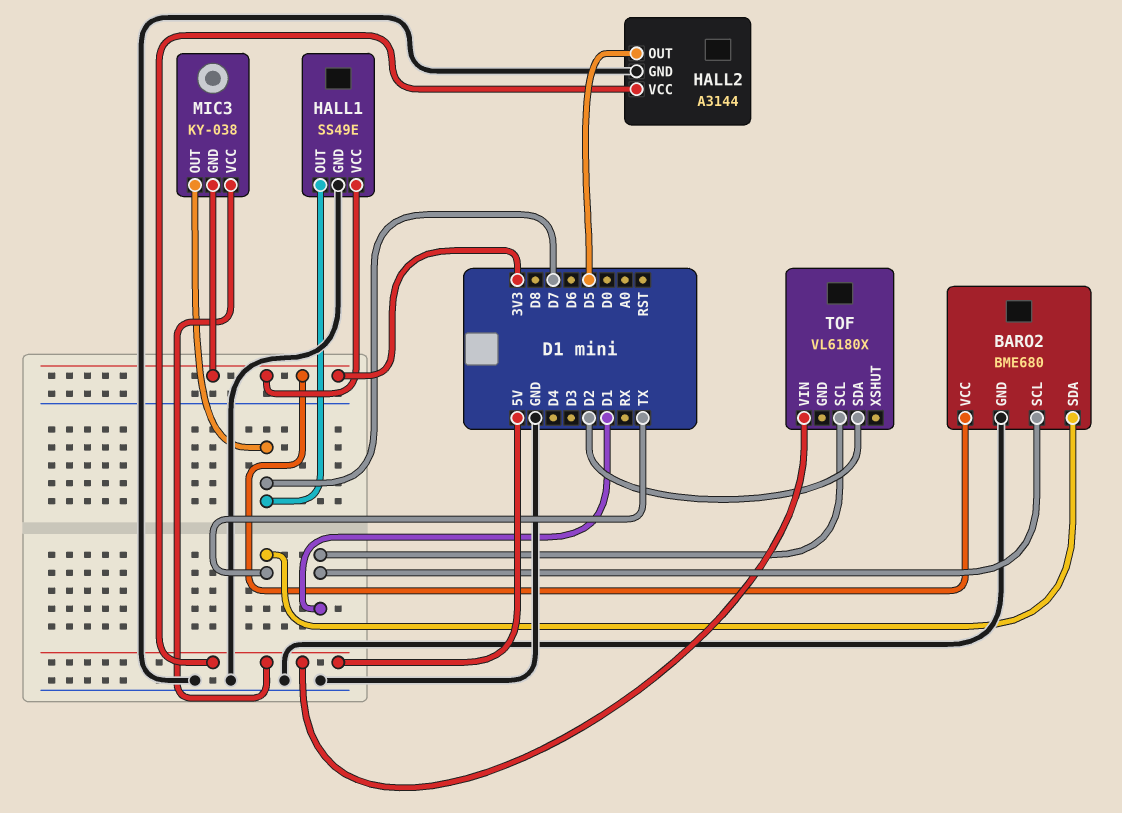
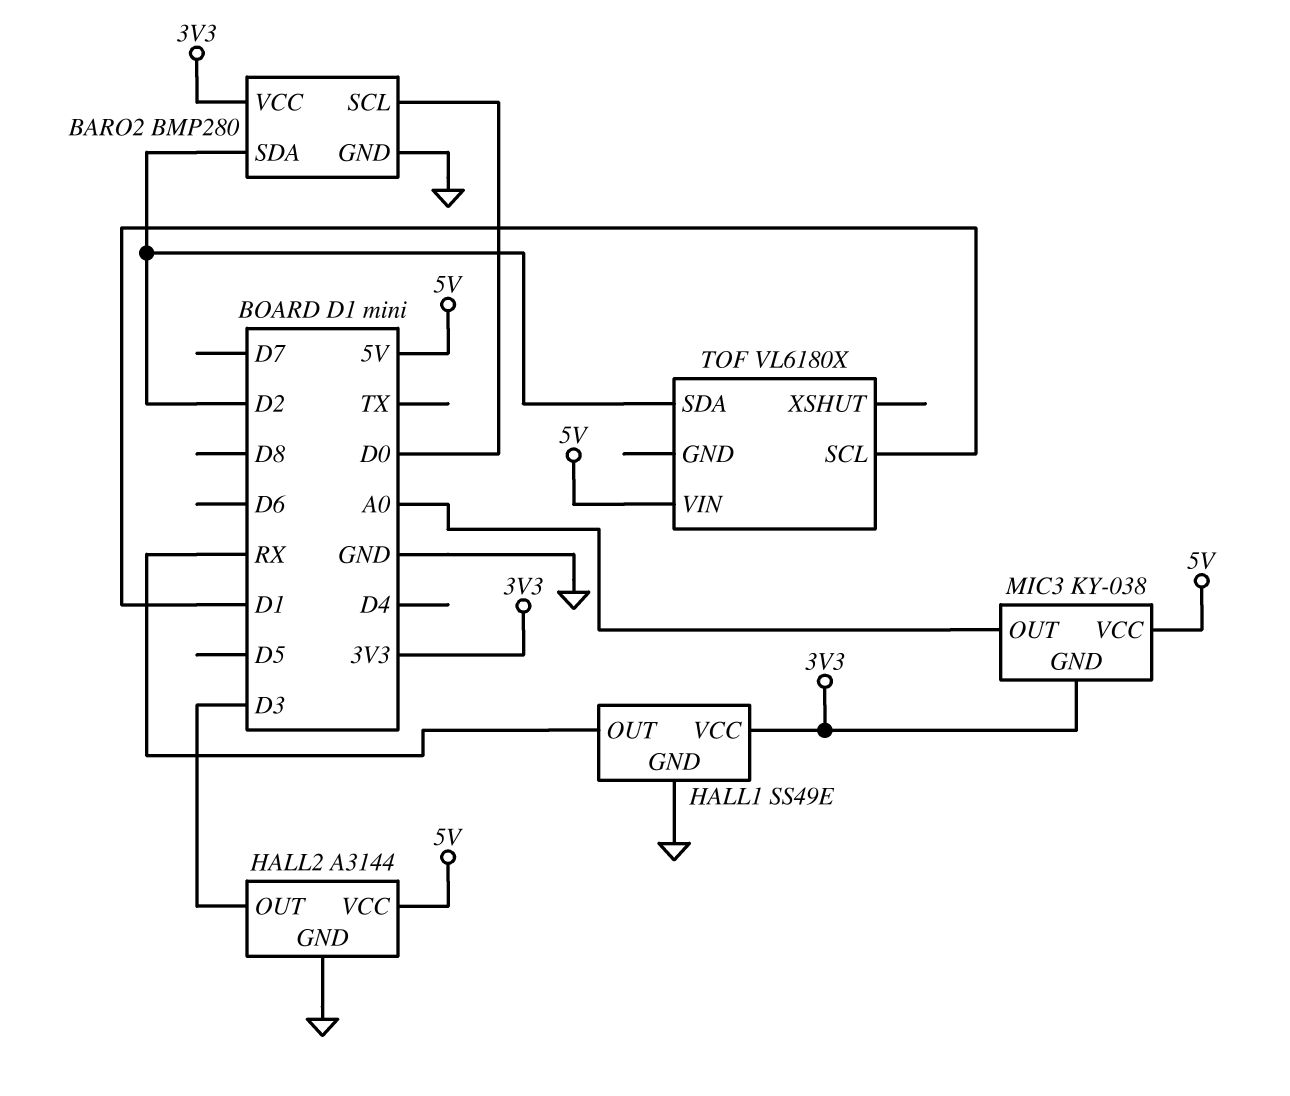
BARO2: BME680 -> BMP280
BARO2 pin SCL: D1 -> D0
BARO2 pin SDA: TX -> D2
HALL1 pin OUT: D7 -> RX
HALL2 pin OUT: D5 -> D3
MIC3 pin OUT: D7 -> A0

